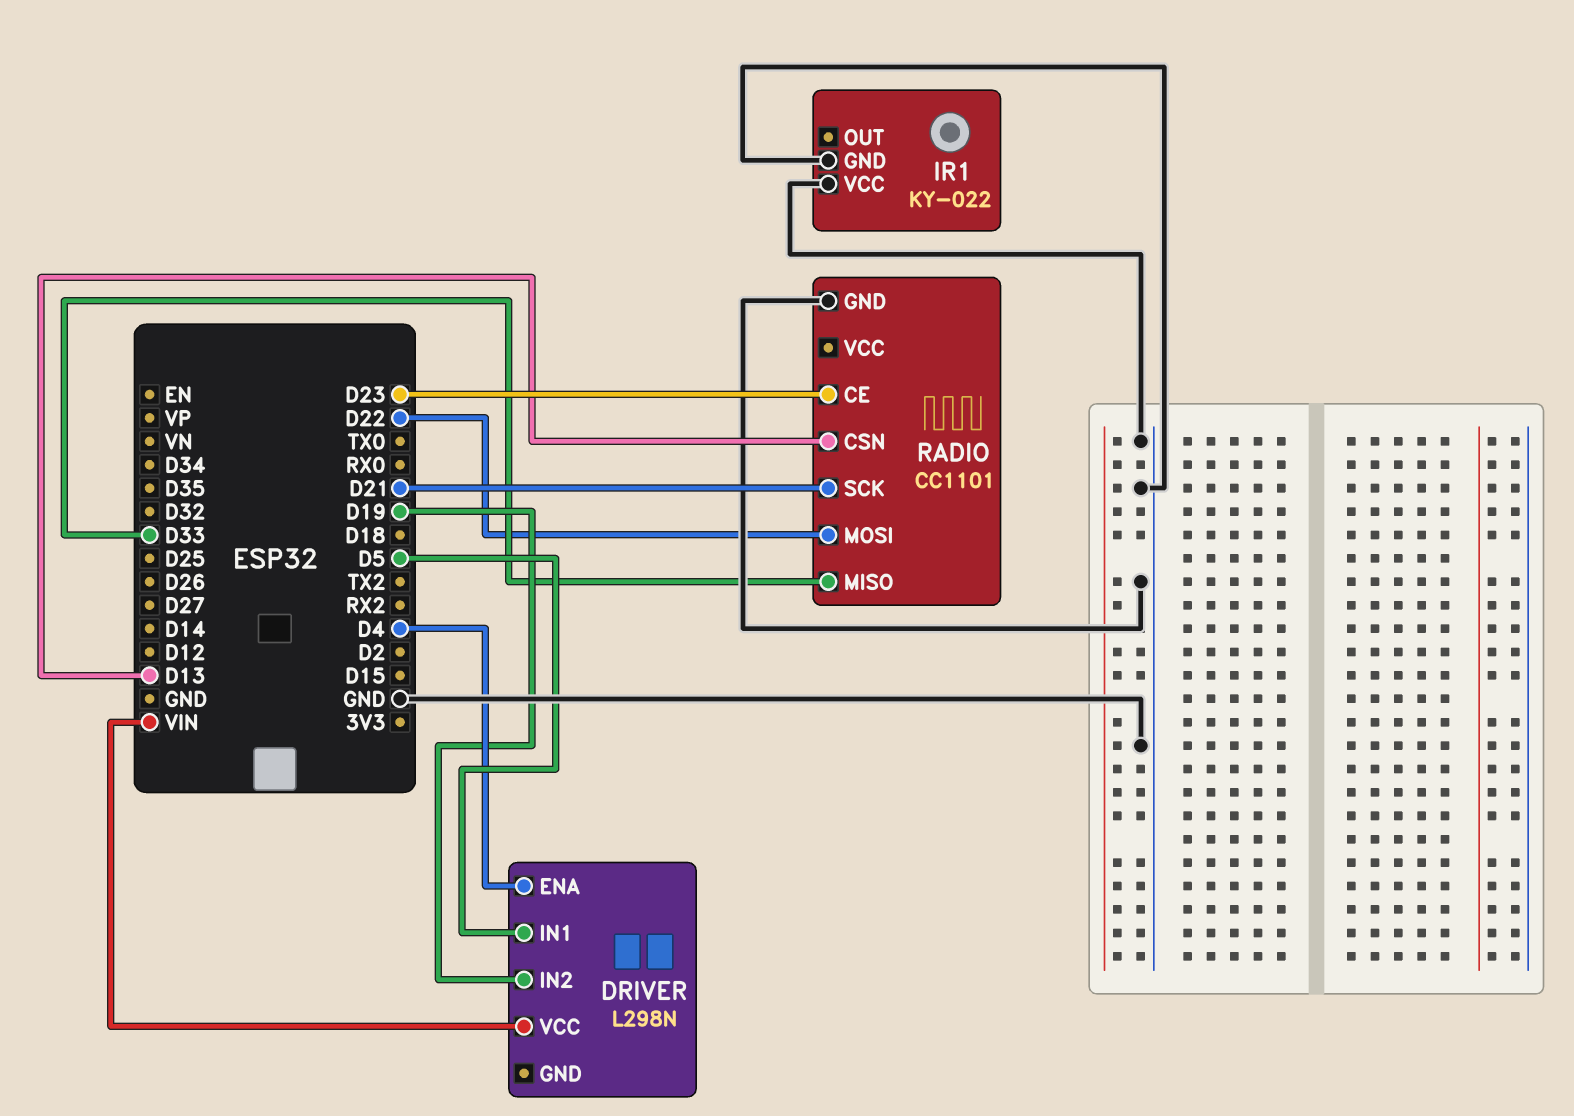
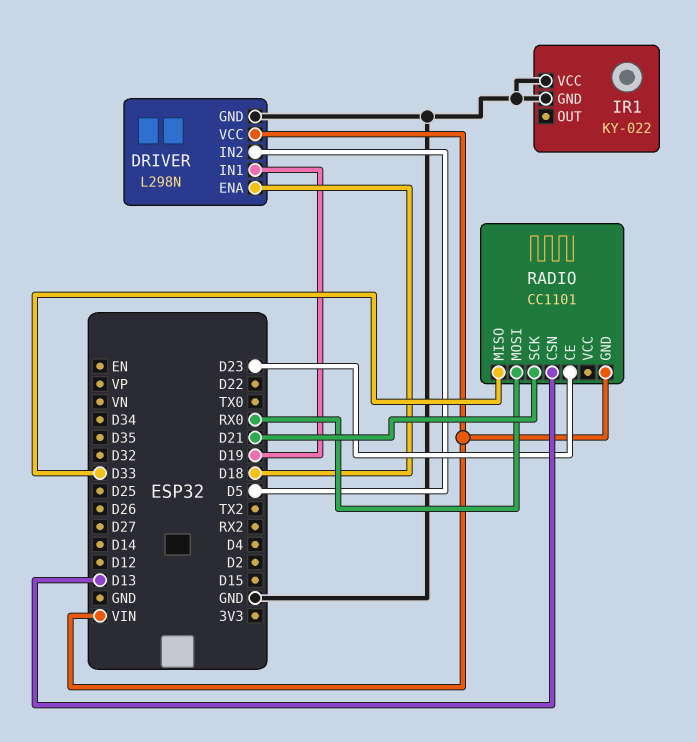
DRIVER pin ENA: D4 -> D18
DRIVER pin GND: none -> GND
DRIVER pin IN1: D5 -> D19
DRIVER pin IN2: D19 -> D5
RADIO pin GND: GND -> VIN
RADIO pin MOSI: D22 -> RX0

